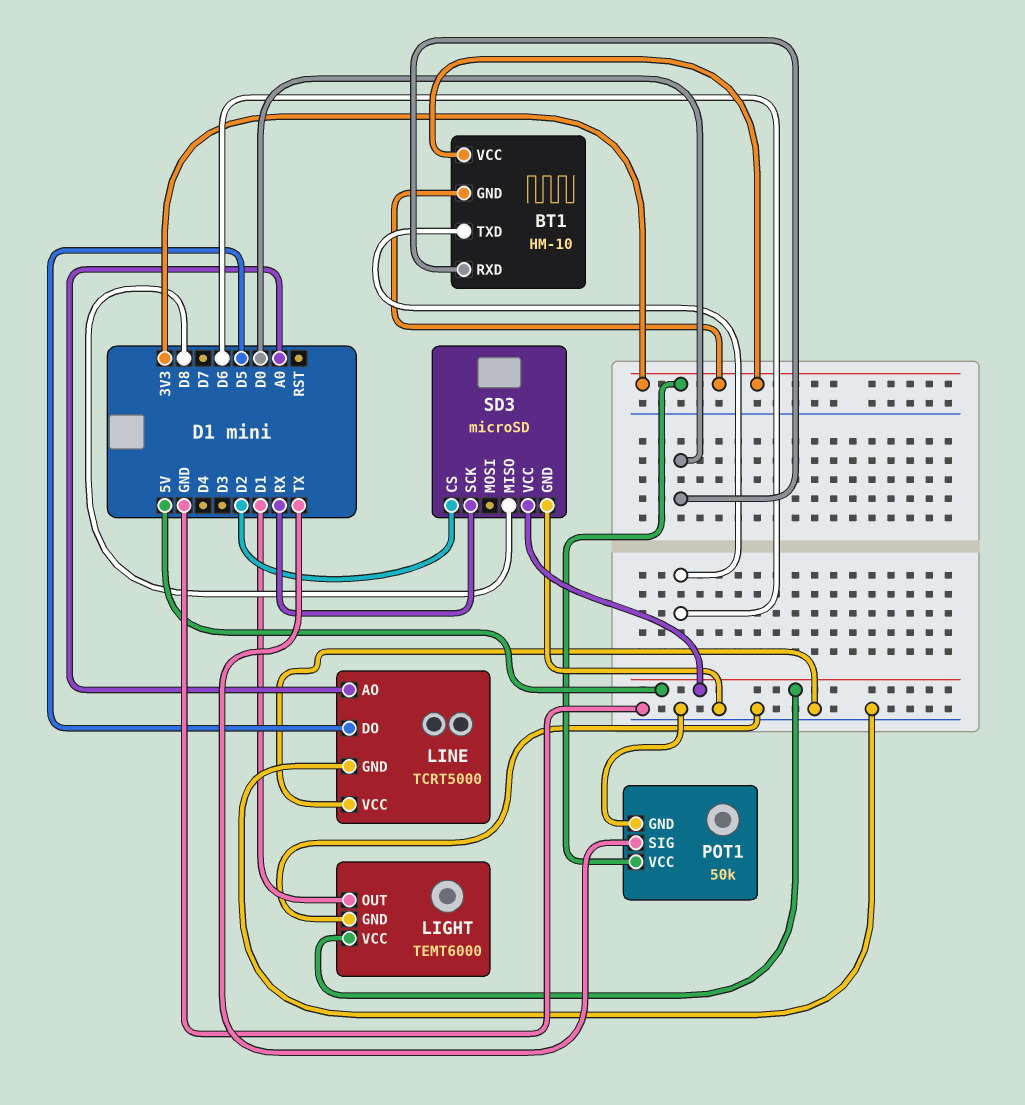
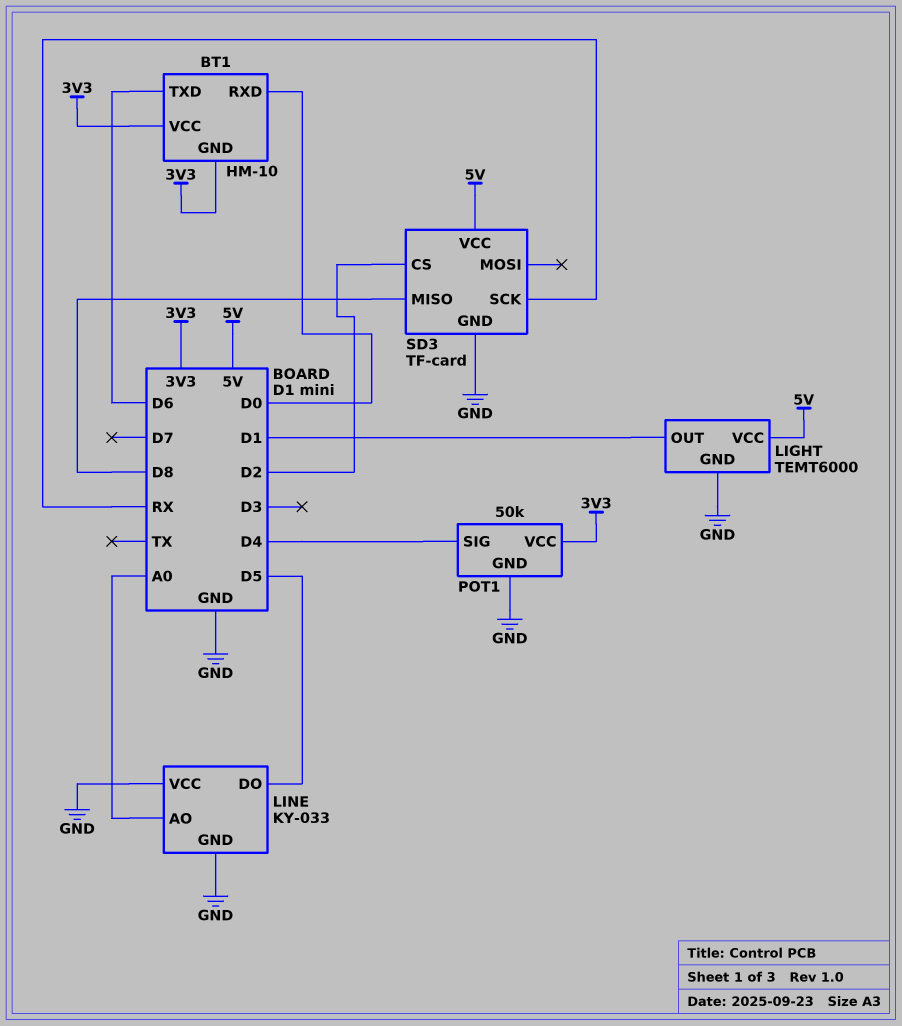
LINE: TCRT5000 -> KY-033
POT1 pin SIG: TX -> D4
SD3: microSD -> TF-card

